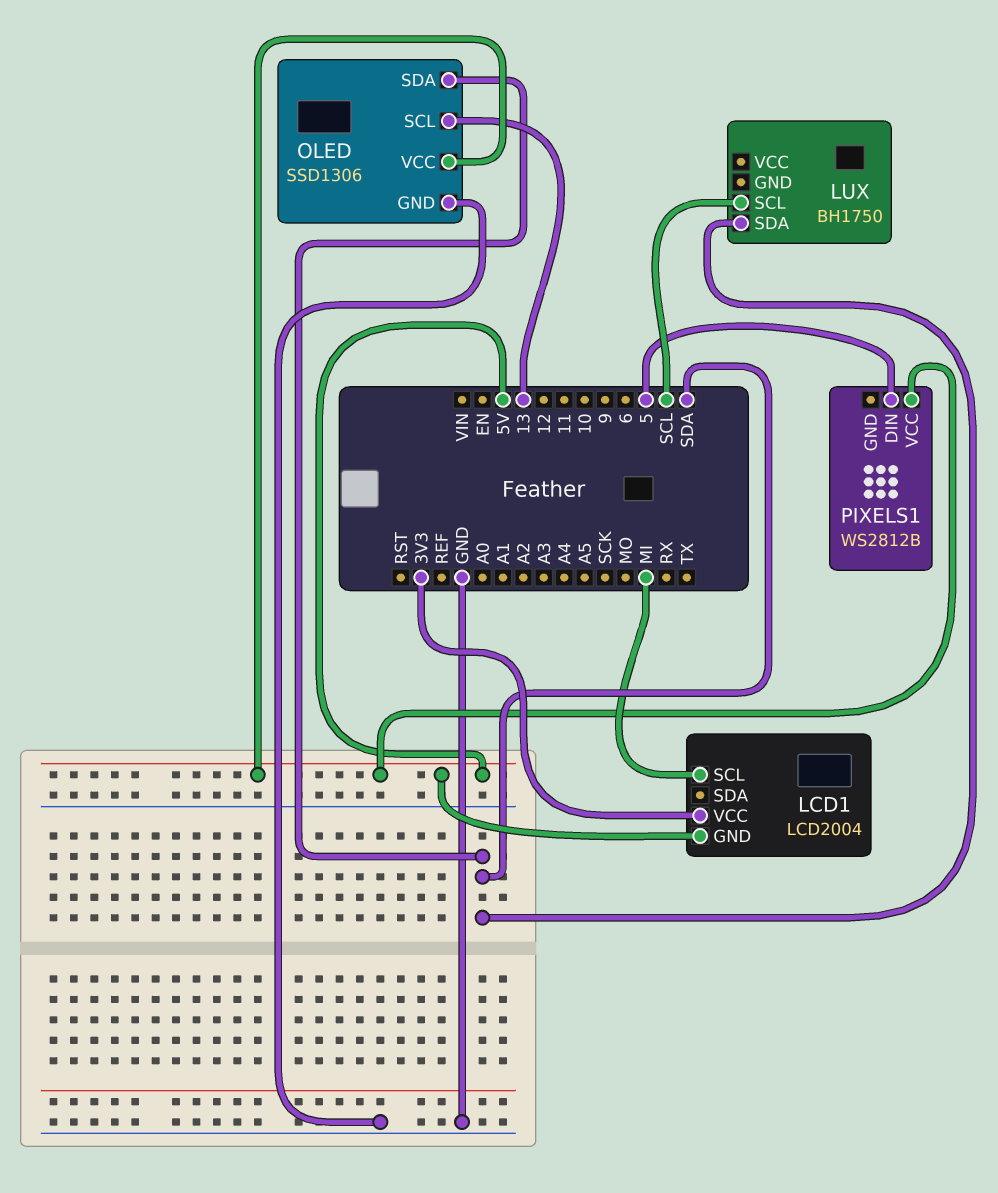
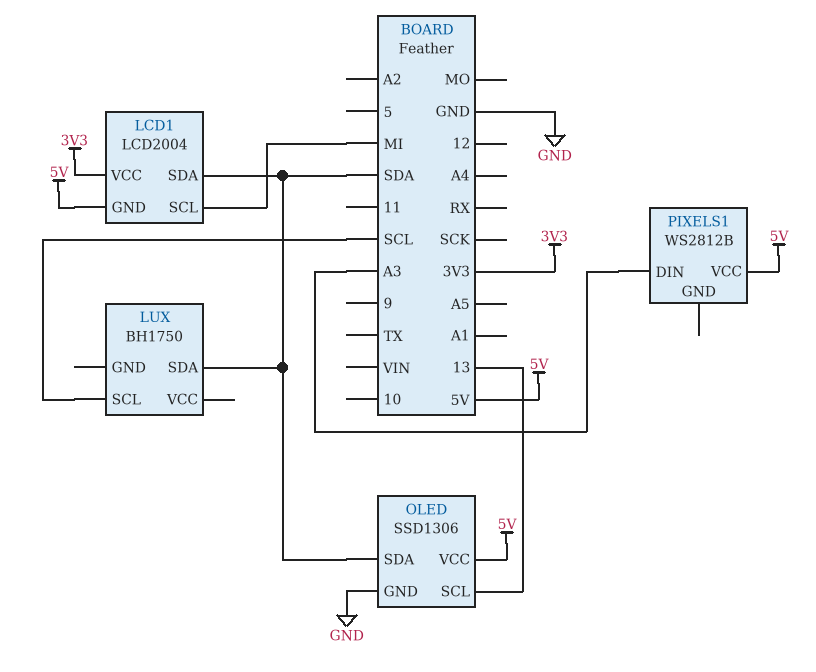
LCD1 pin SDA: none -> SDA
PIXELS1 pin DIN: 5 -> A3

